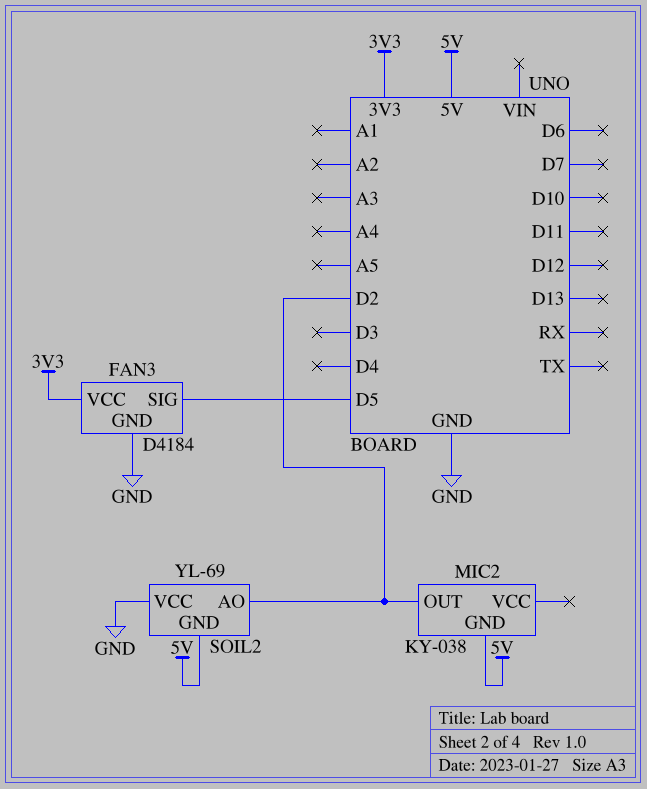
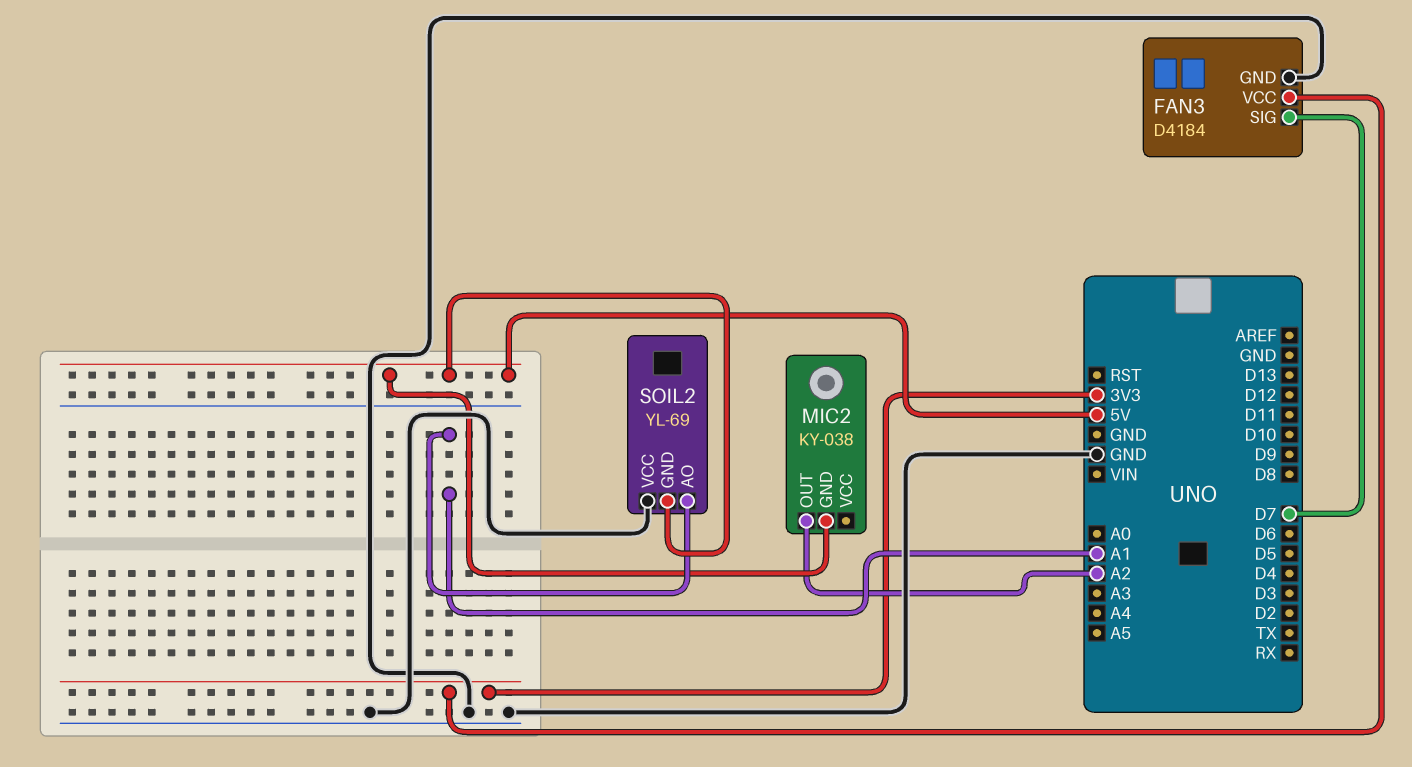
FAN3 pin SIG: D5 -> D7
MIC2 pin OUT: D2 -> A2
SOIL2 pin AO: D2 -> A1

